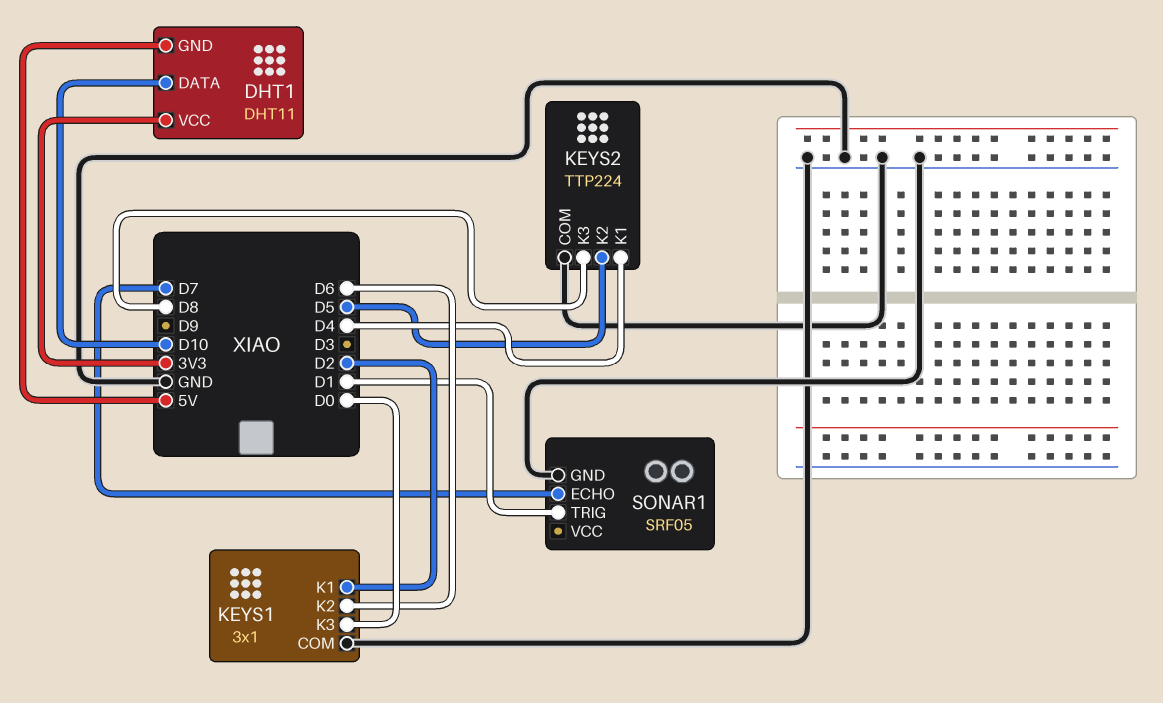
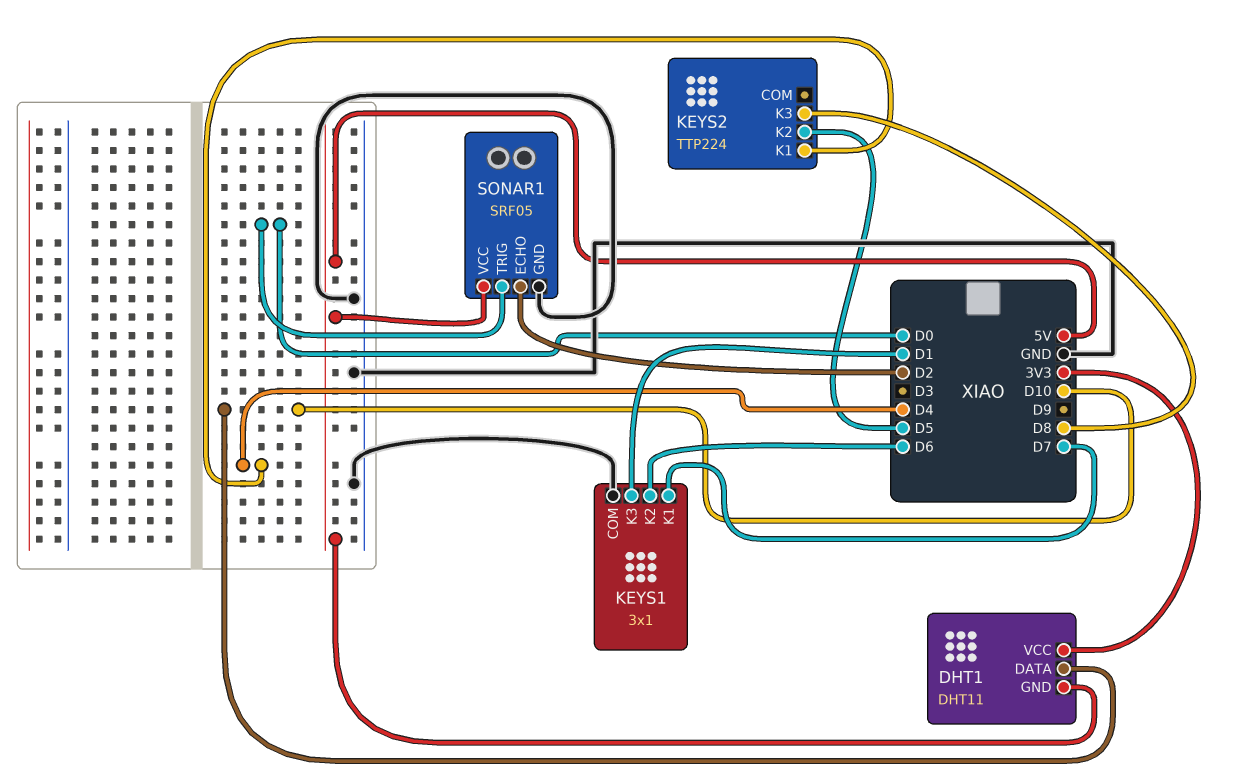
KEYS1 pin K1: D2 -> D7
KEYS1 pin K3: D0 -> D1
KEYS2 pin COM: GND -> none
SONAR1 pin ECHO: D7 -> D2
SONAR1 pin TRIG: D1 -> D0
SONAR1 pin VCC: none -> 5V

